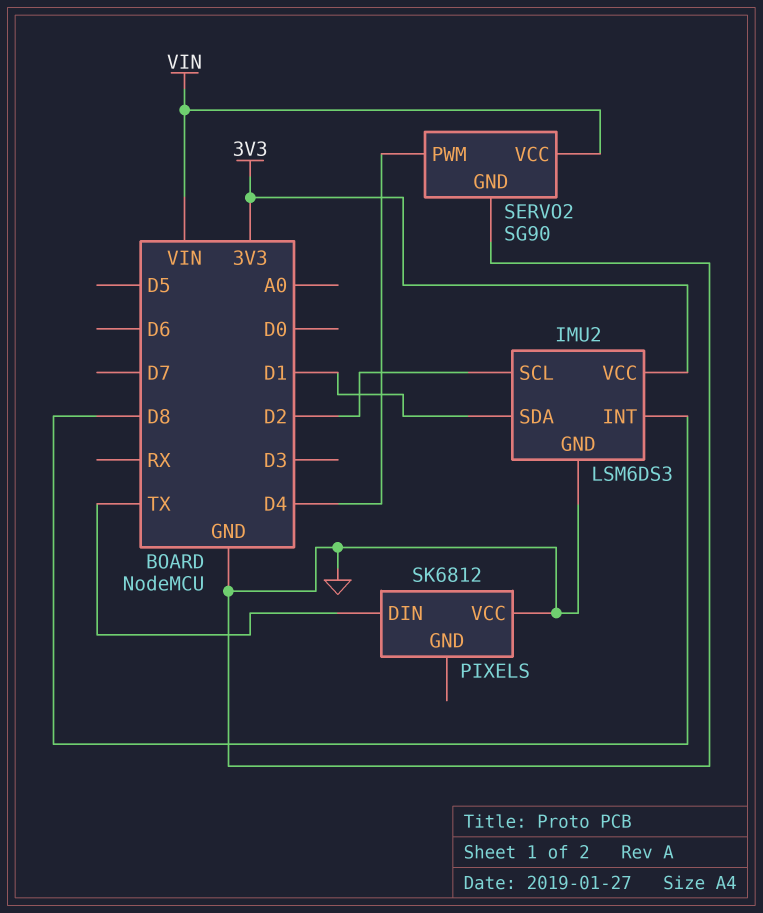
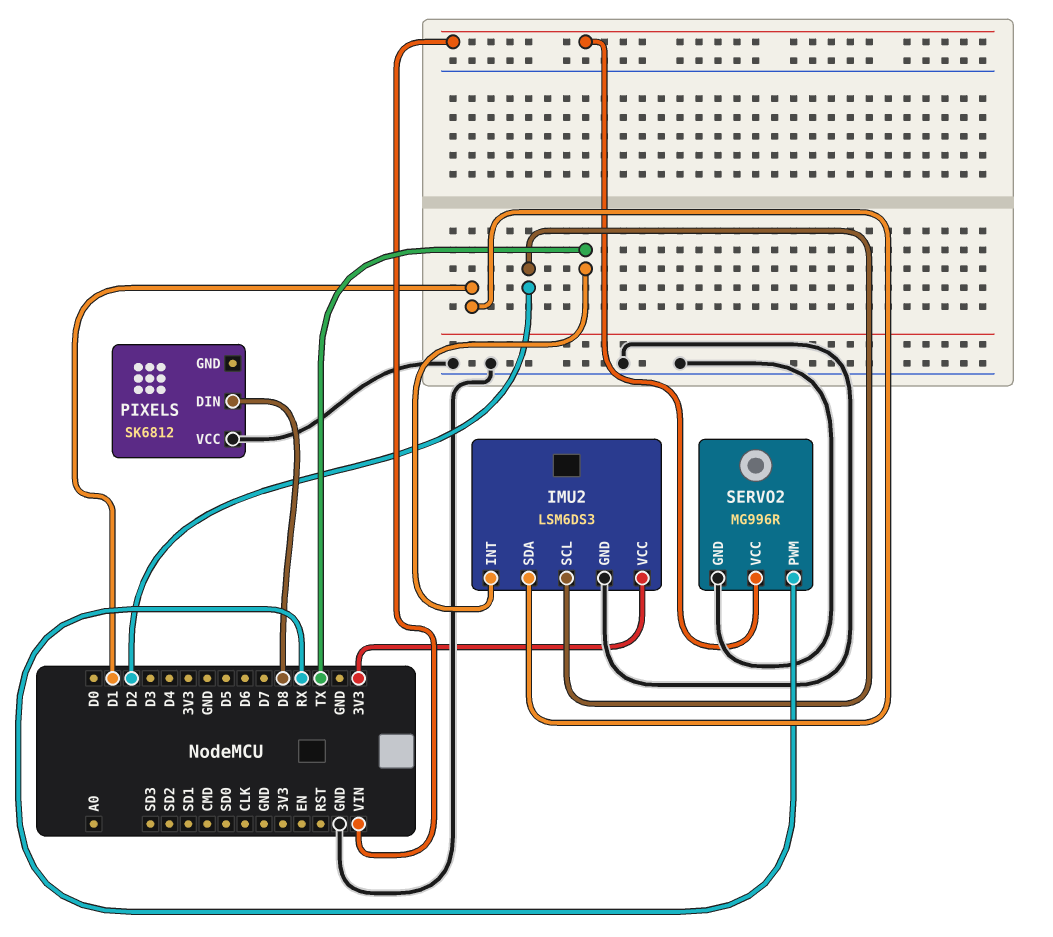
IMU2 pin INT: D8 -> TX
PIXELS pin DIN: TX -> D8
SERVO2: SG90 -> MG996R
SERVO2 pin PWM: D4 -> RX

